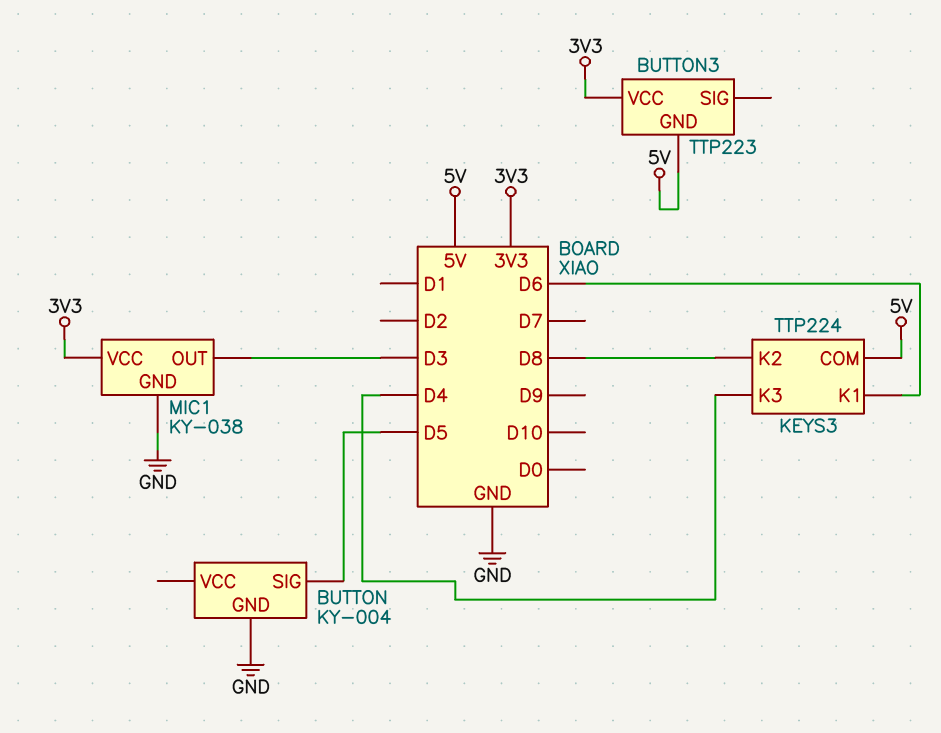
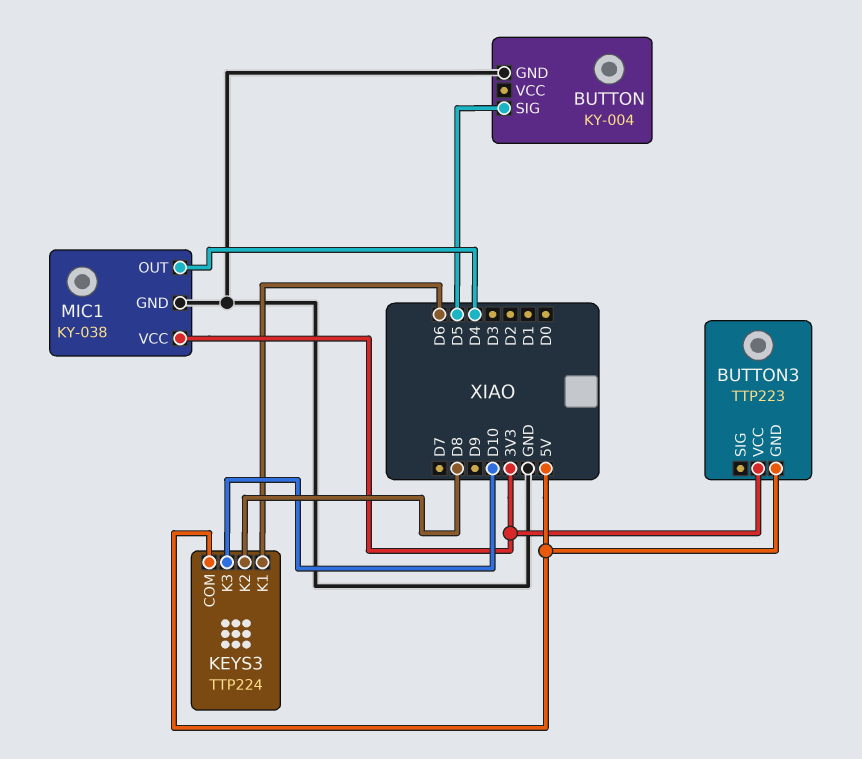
KEYS3 pin K3: D4 -> D10
MIC1 pin OUT: D3 -> D4

